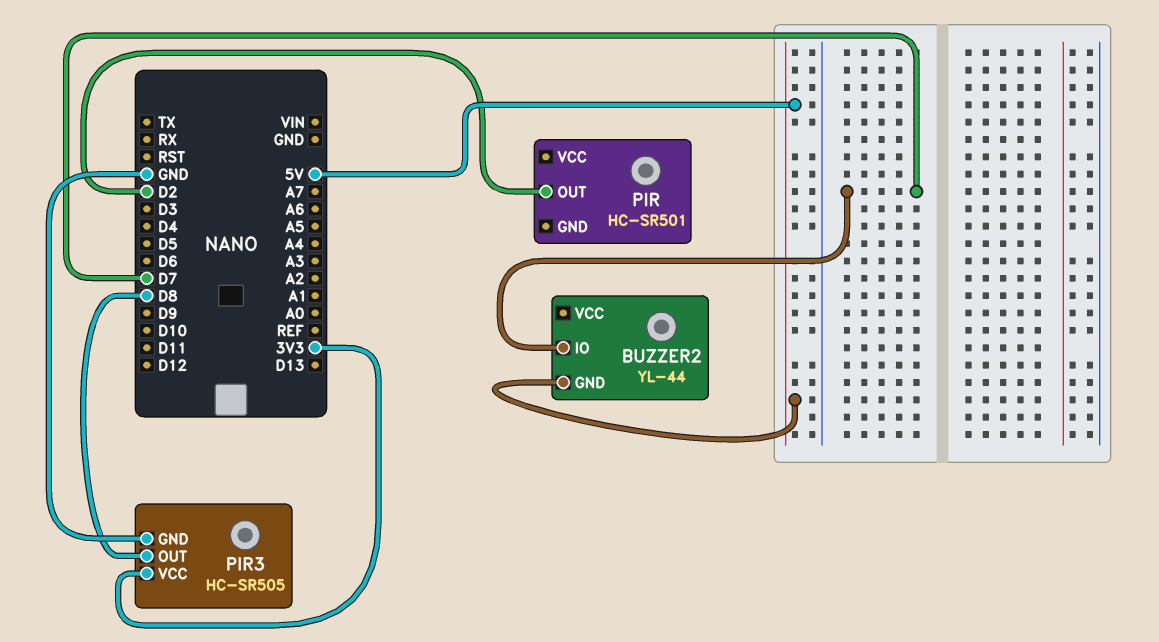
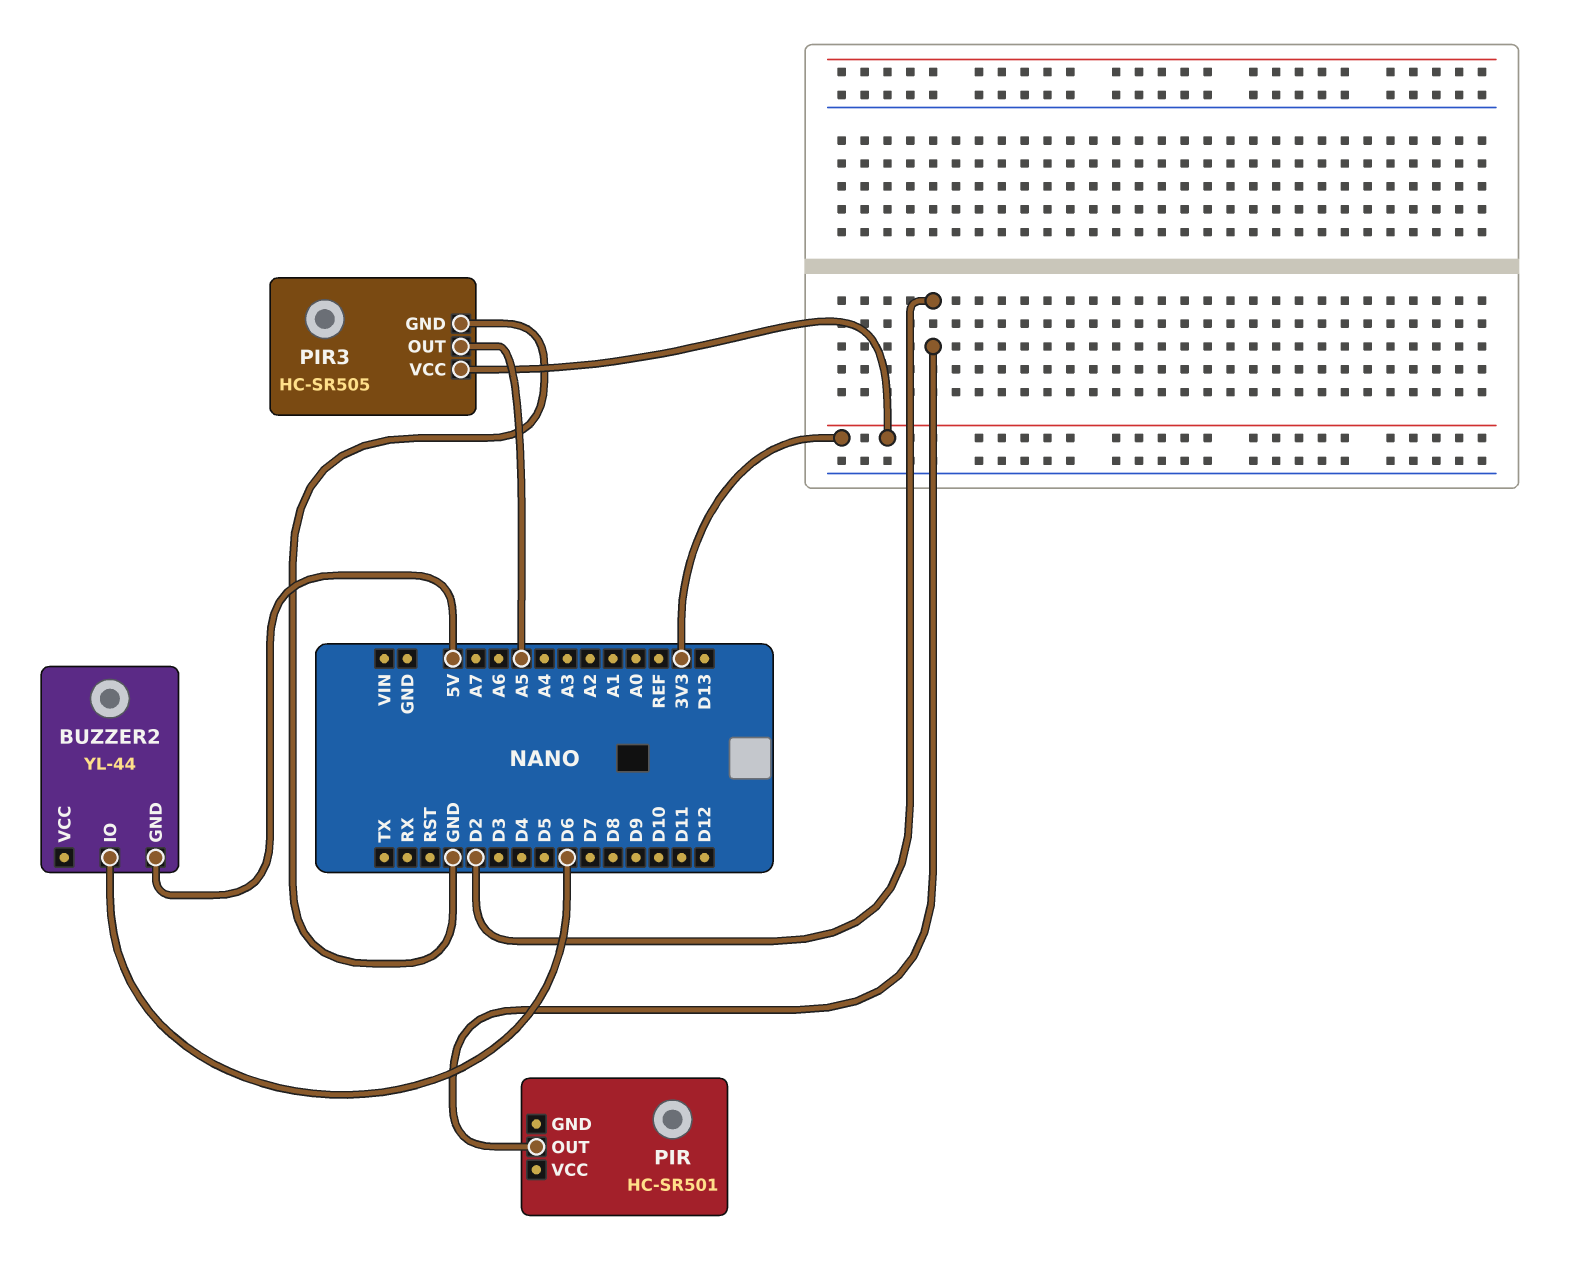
BUZZER2 pin IO: D7 -> D6
PIR3 pin OUT: D8 -> A5

